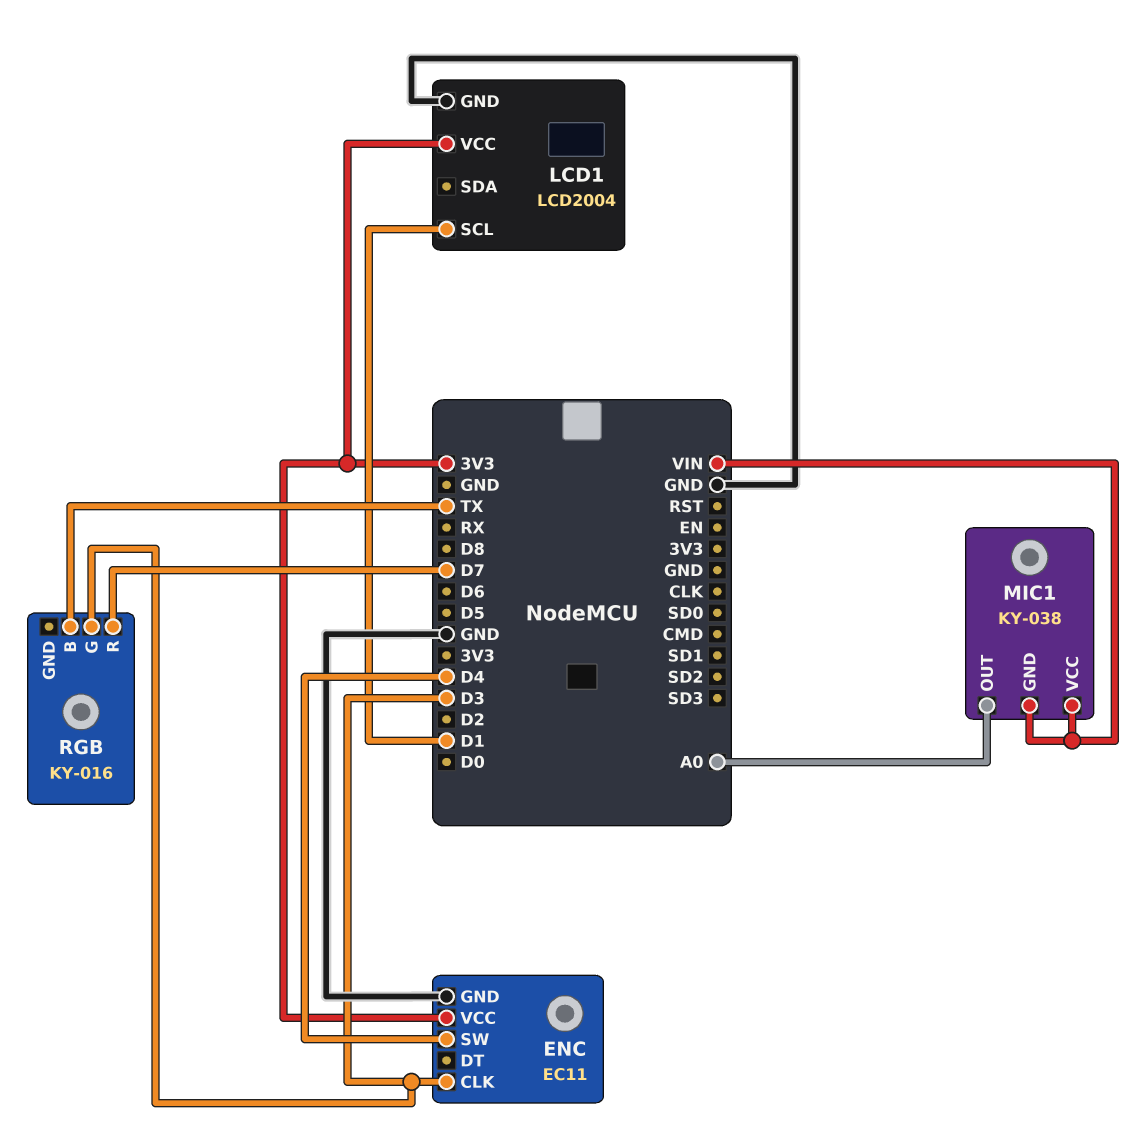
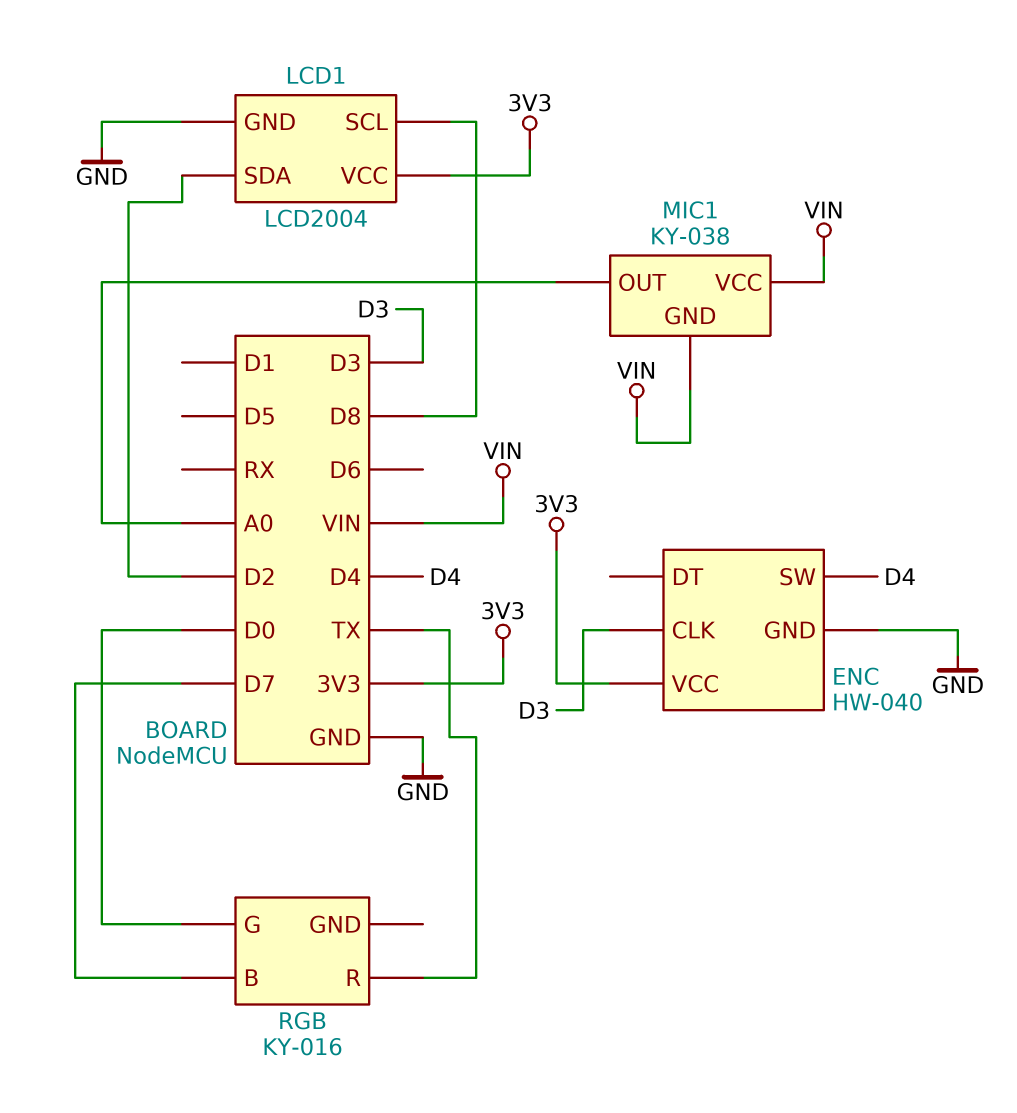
ENC: EC11 -> HW-040
LCD1 pin SCL: D1 -> D8
LCD1 pin SDA: none -> D2
RGB pin B: TX -> D7
RGB pin G: D3 -> D0
RGB pin R: D7 -> TX

